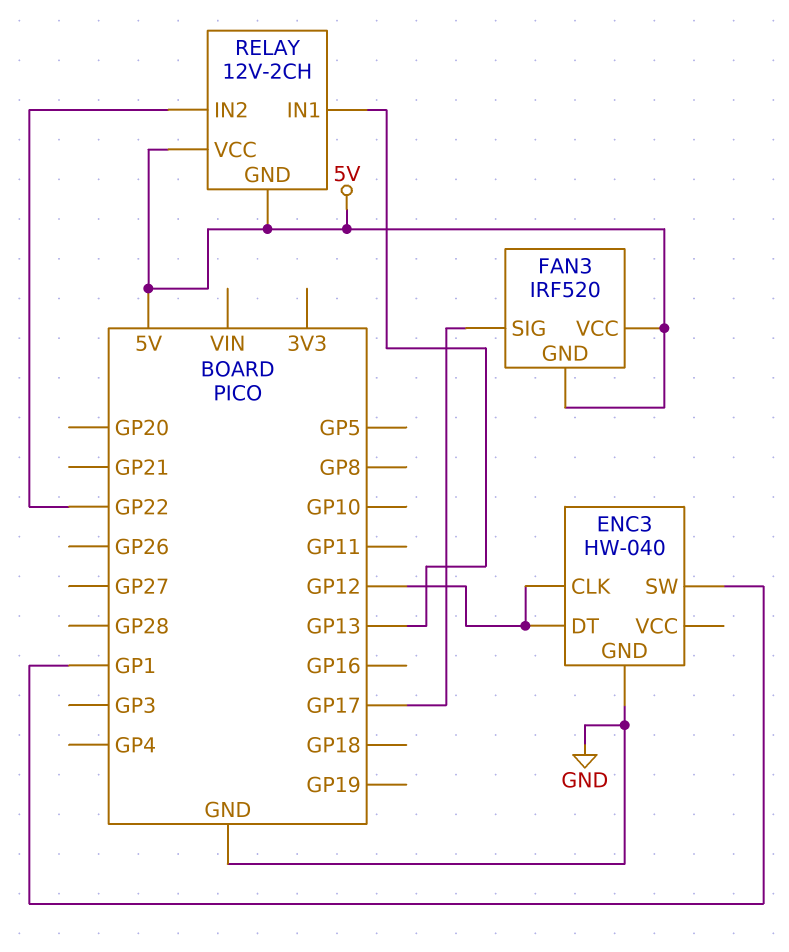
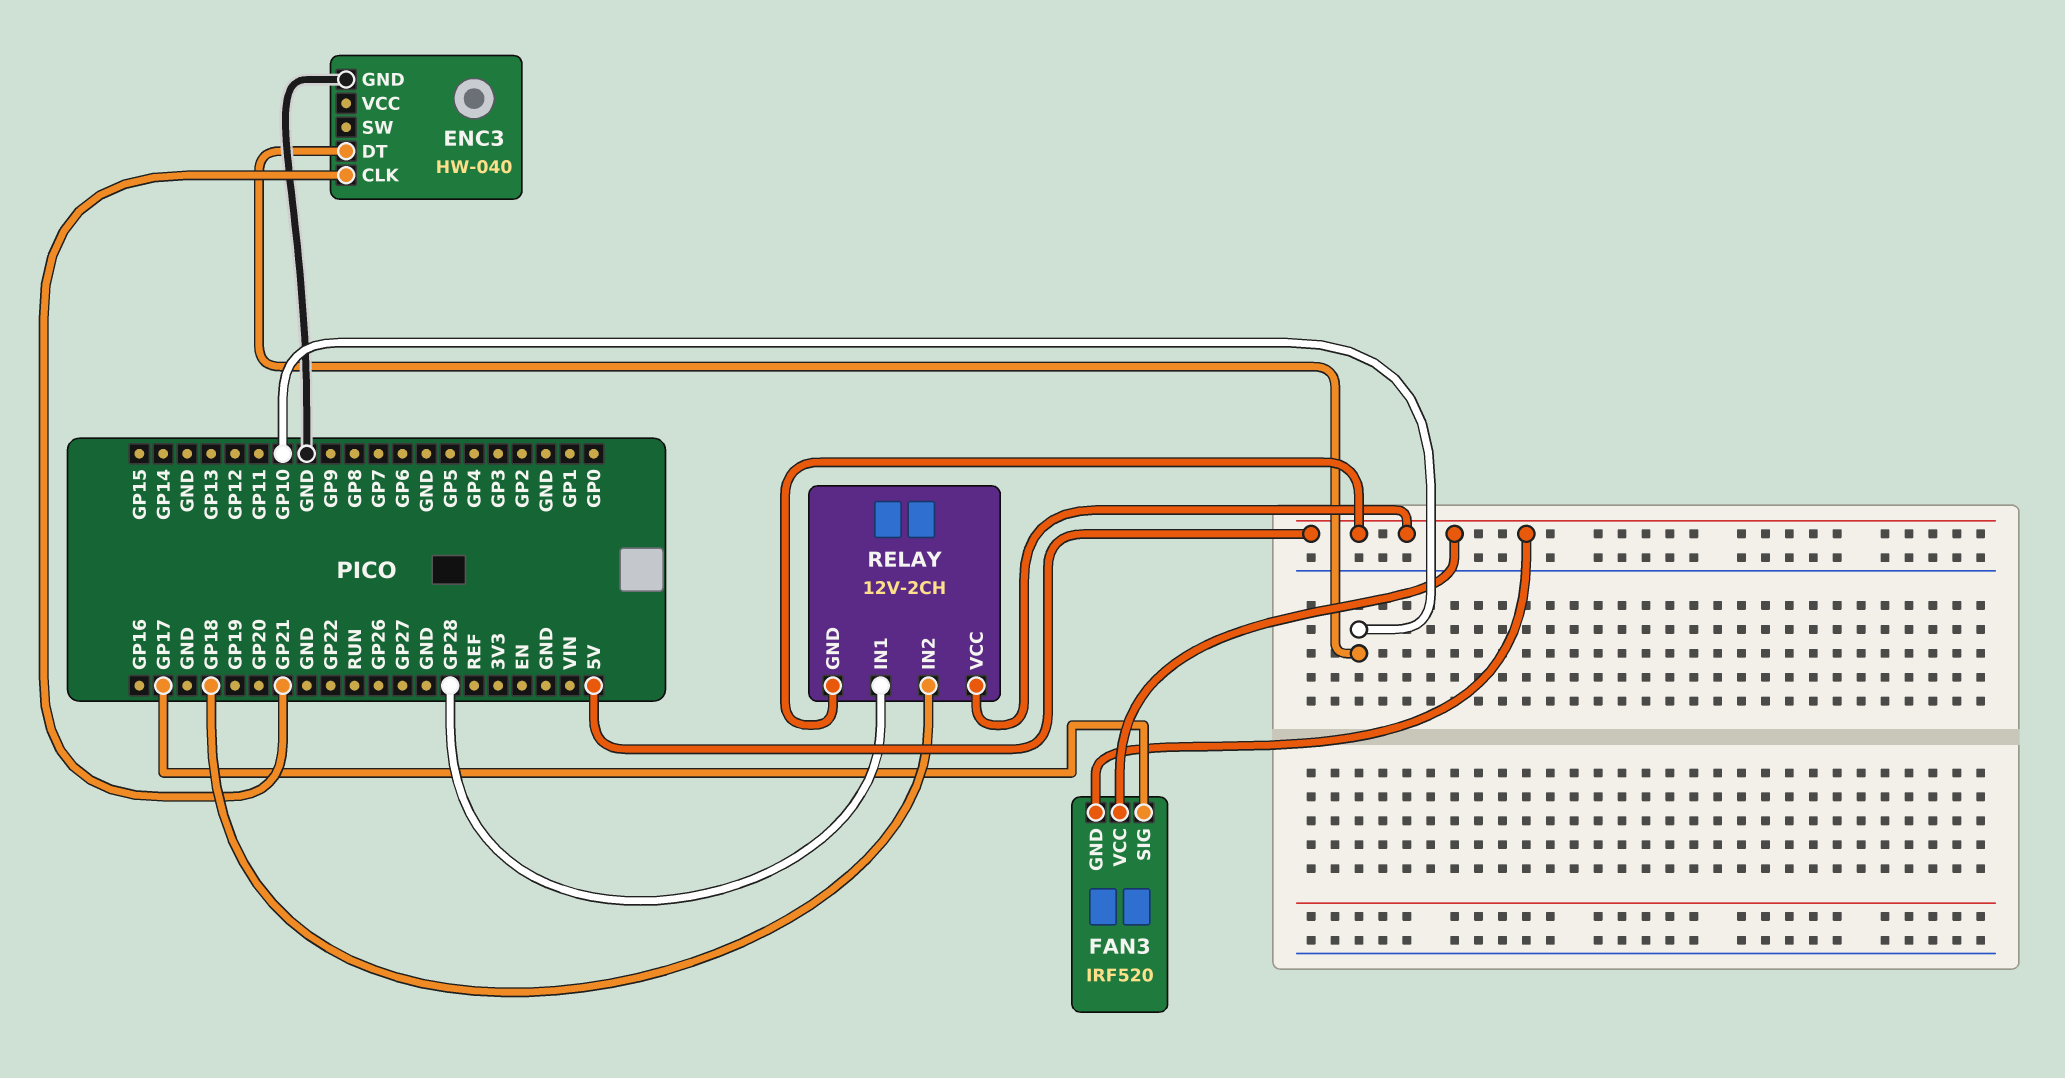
ENC3 pin CLK: GP12 -> GP21
ENC3 pin DT: GP12 -> GP10
ENC3 pin SW: GP1 -> none
RELAY pin IN1: GP13 -> GP28
RELAY pin IN2: GP22 -> GP18

